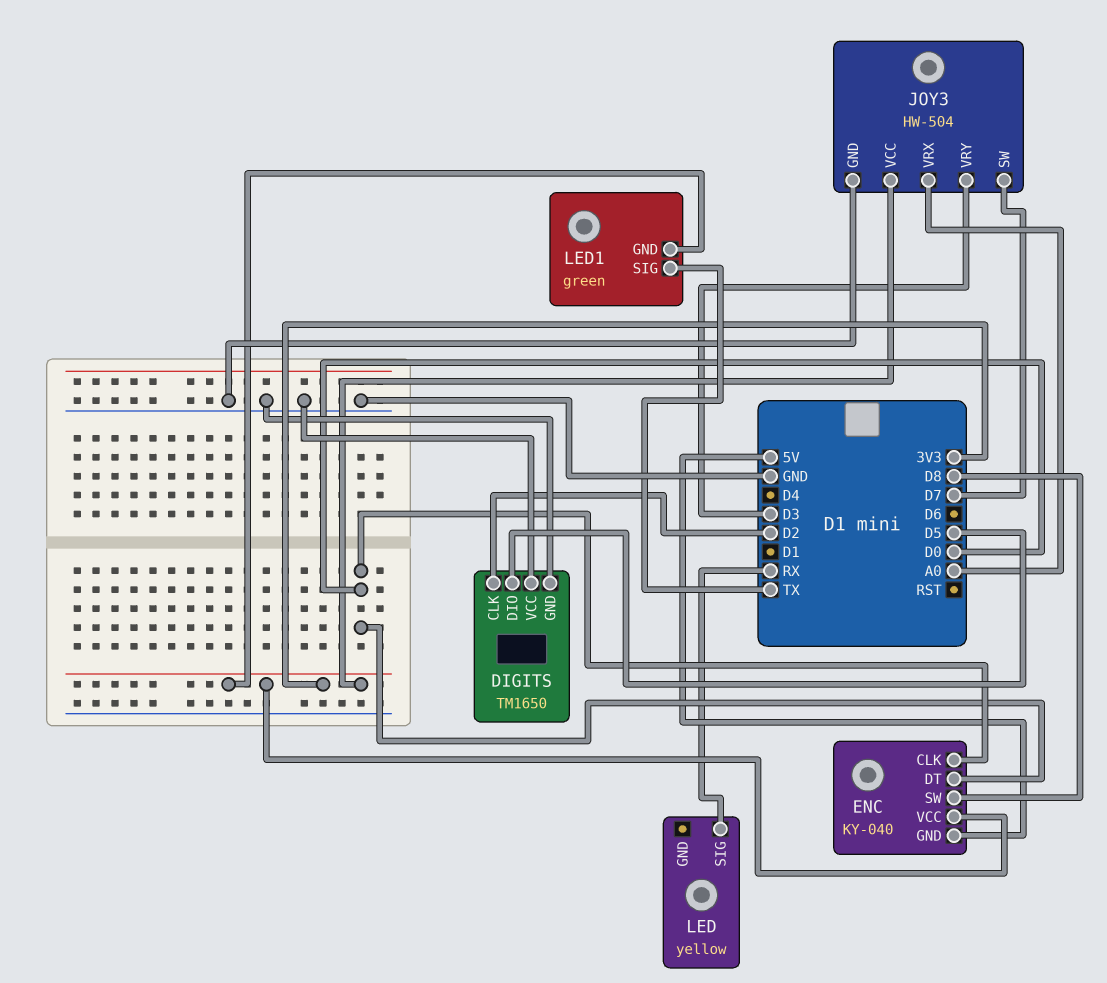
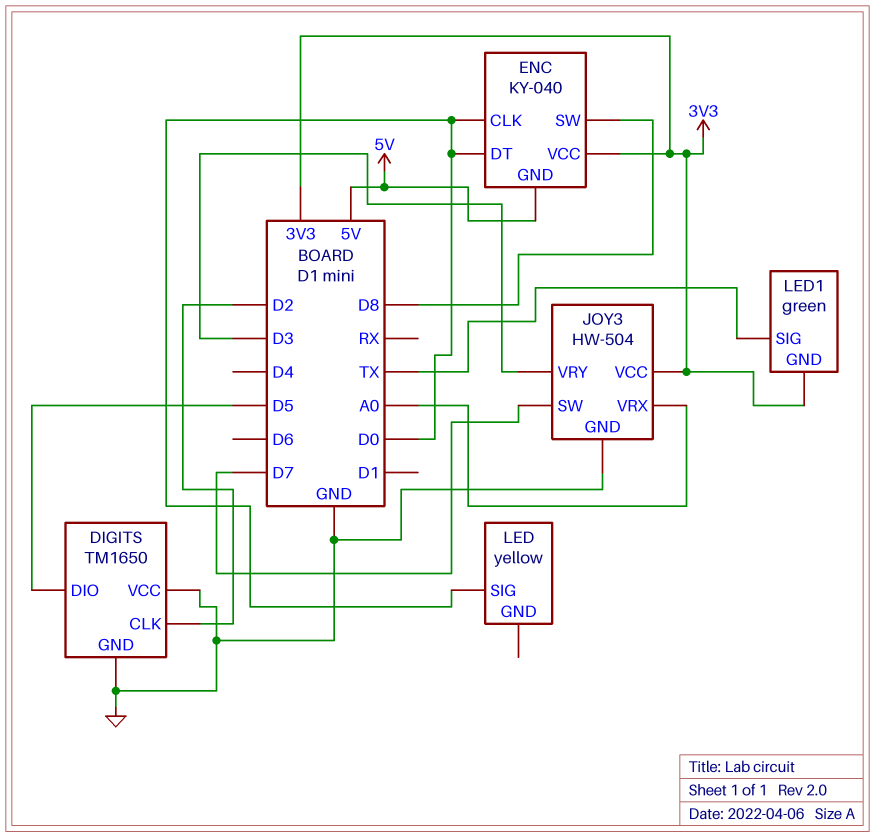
LED pin SIG: RX -> D0

